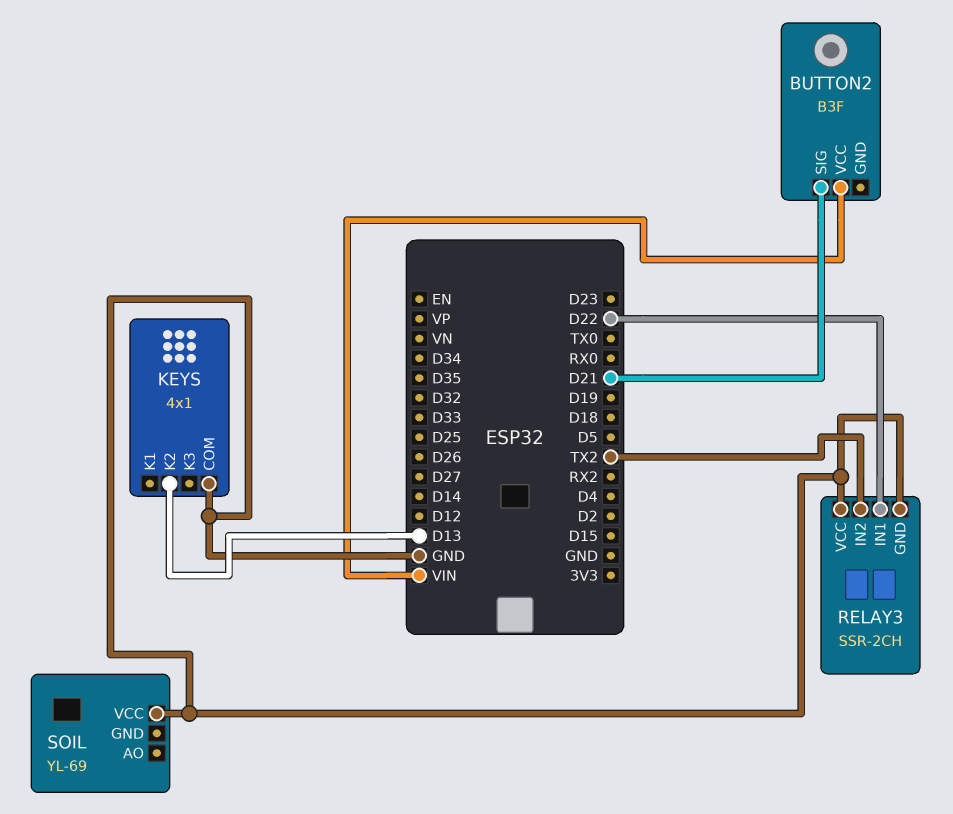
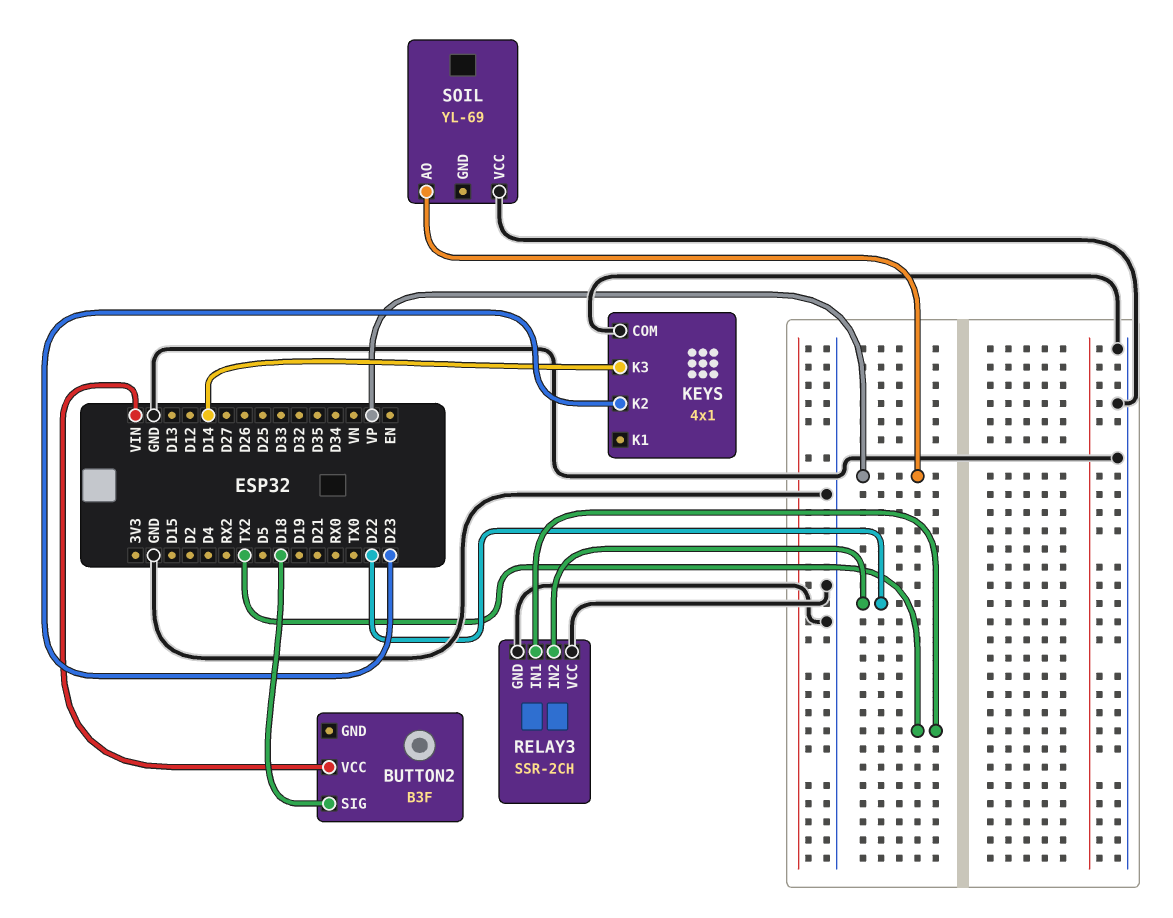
BUTTON2 pin SIG: D21 -> D18
KEYS pin K2: D13 -> D23
KEYS pin K3: none -> D14
RELAY3 pin IN1: D22 -> TX2
RELAY3 pin IN2: TX2 -> D22
SOIL pin AO: none -> VP

